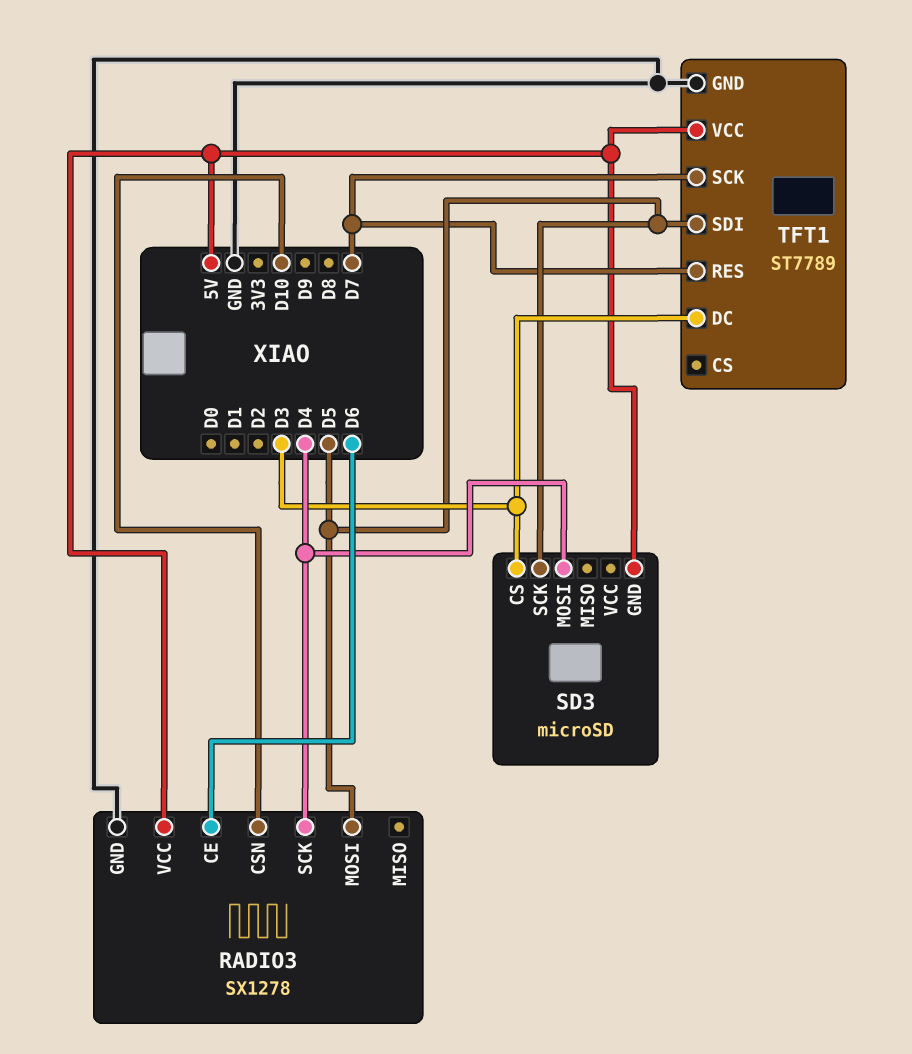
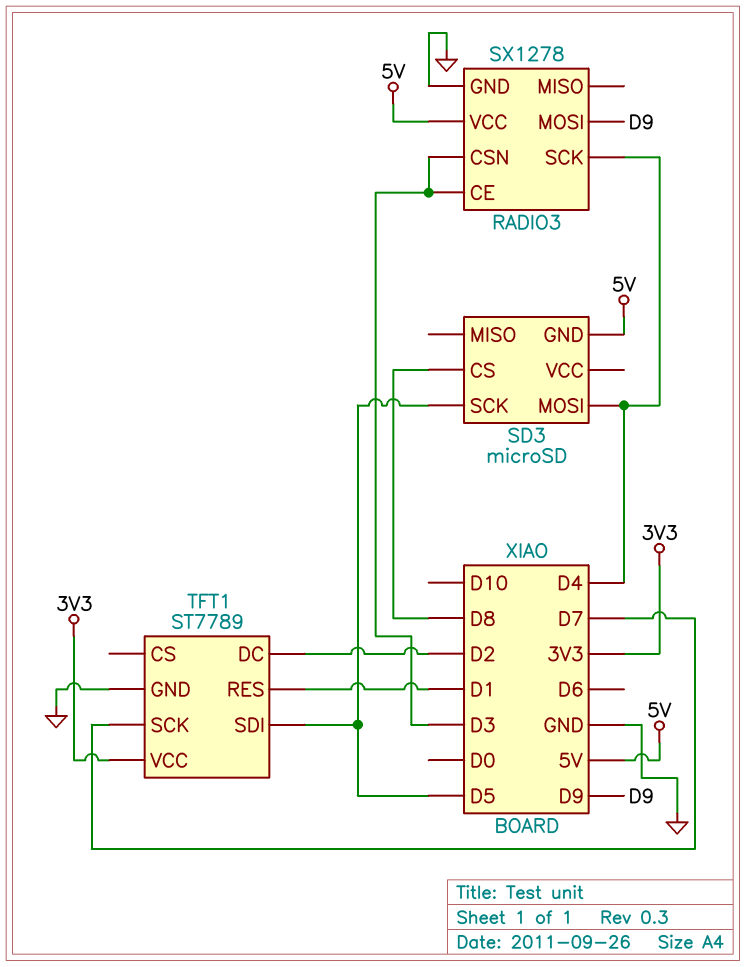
RADIO3 pin CE: D6 -> D3
RADIO3 pin CSN: D10 -> D3
RADIO3 pin MOSI: D5 -> D9
SD3 pin CS: D3 -> D8
TFT1 pin DC: D3 -> D2
TFT1 pin RES: D7 -> D1
TFT1 pin VCC: 5V -> 3V3

